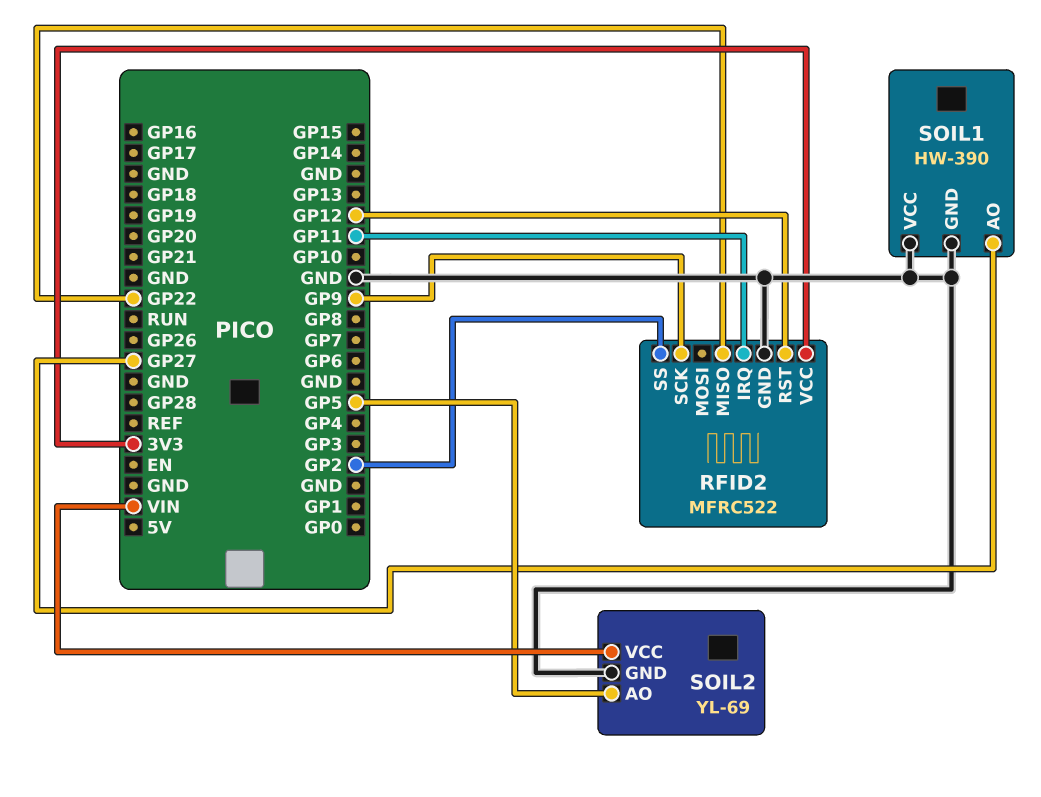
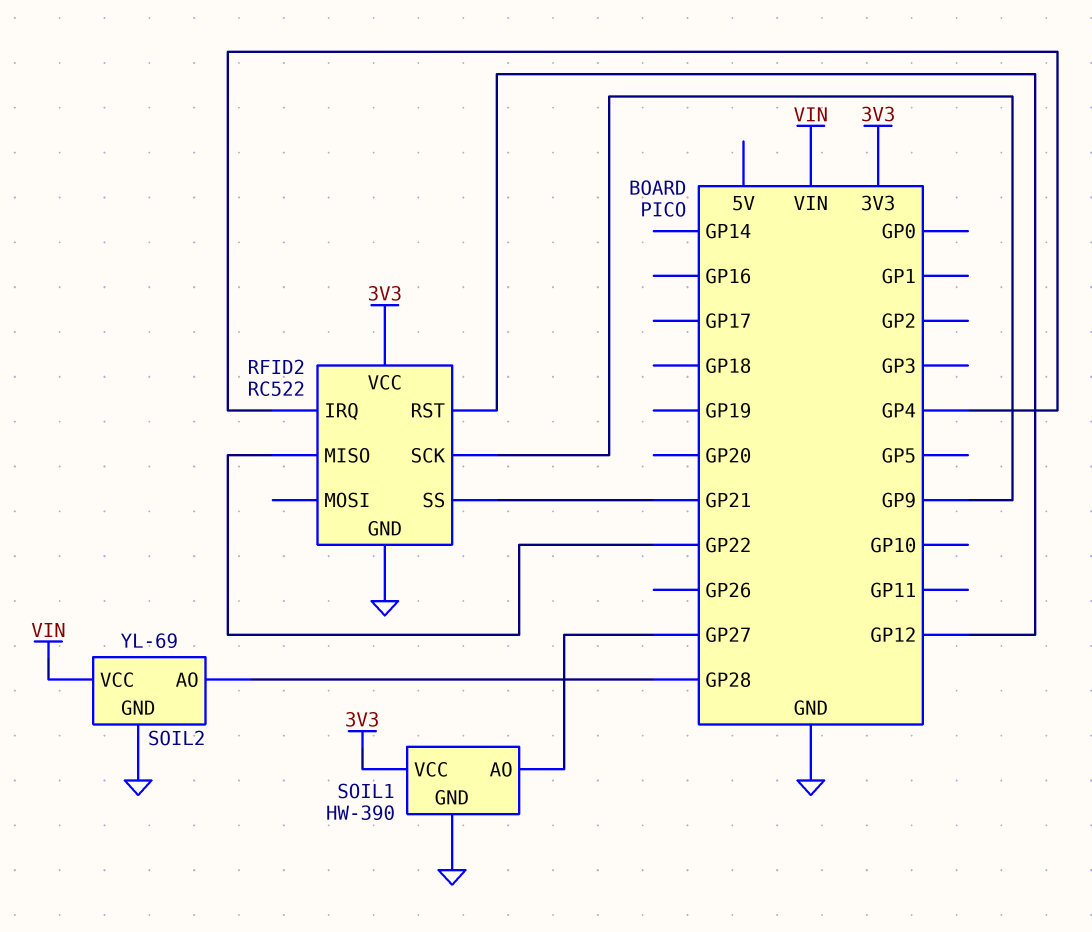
RFID2: MFRC522 -> RC522
RFID2 pin IRQ: GP11 -> GP4
RFID2 pin SS: GP2 -> GP21
SOIL1 pin VCC: GND -> 3V3
SOIL2 pin AO: GP5 -> GP28

